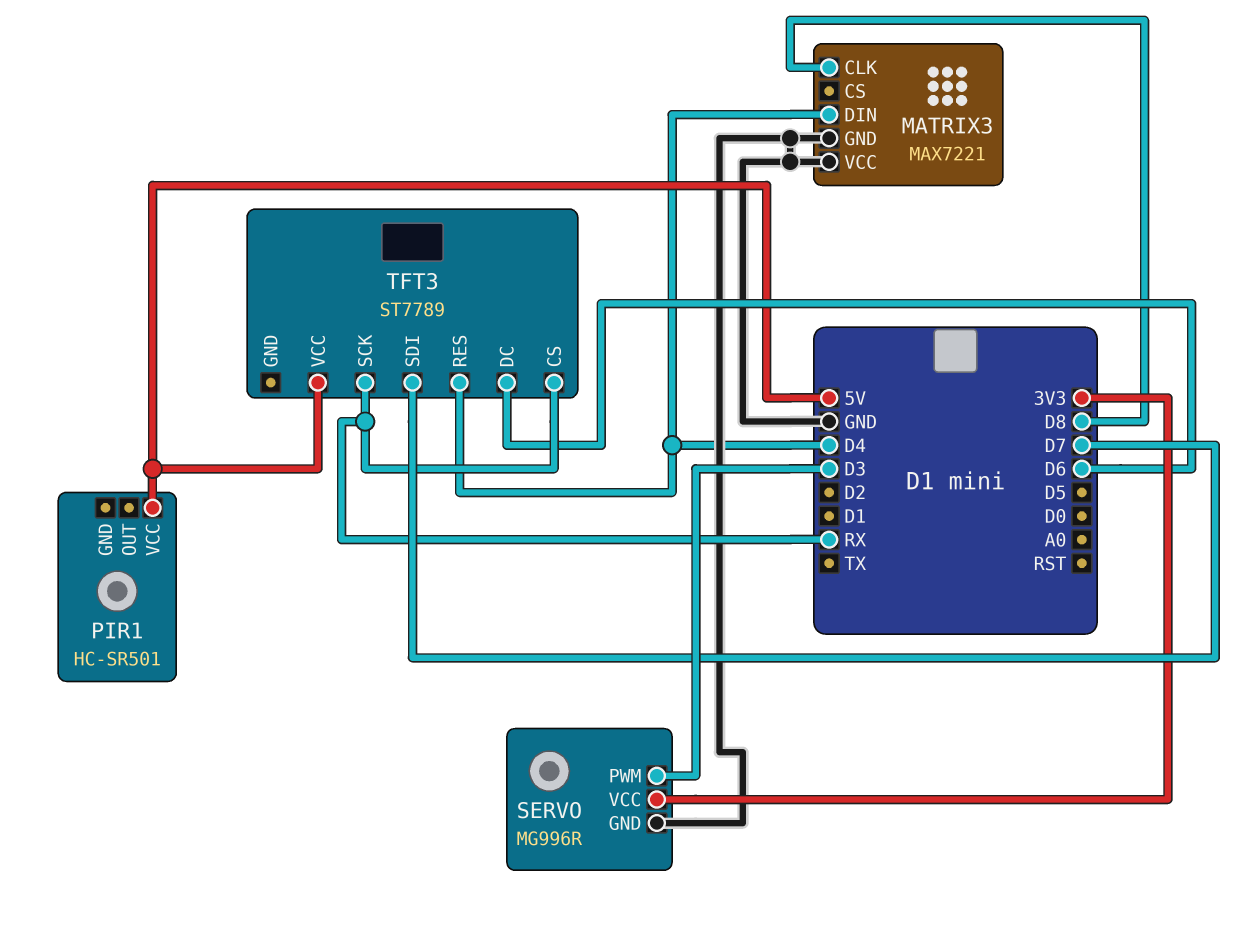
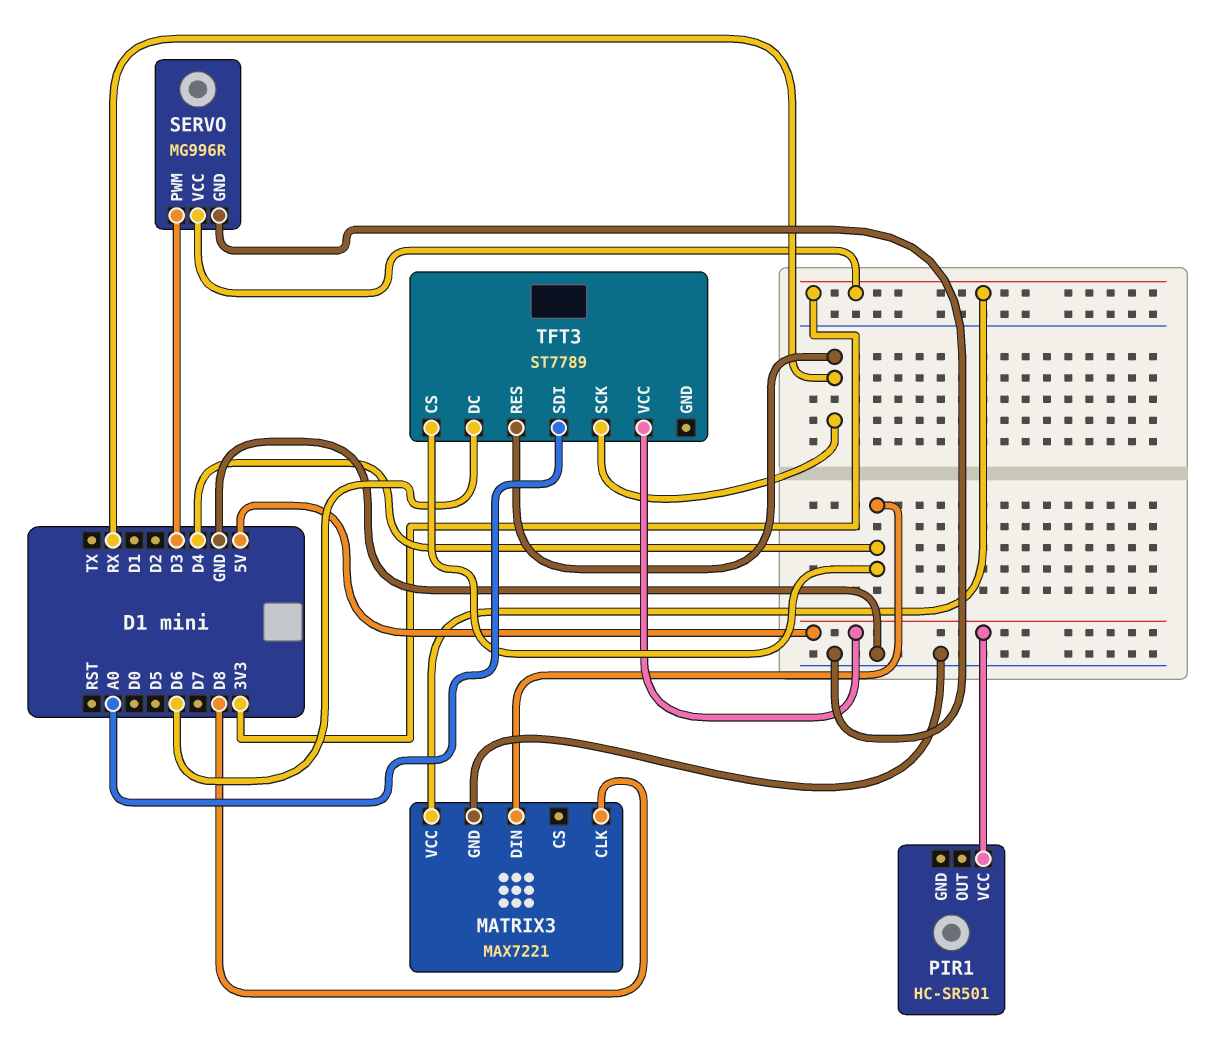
MATRIX3 pin VCC: GND -> 3V3
TFT3 pin CS: RX -> D4
TFT3 pin RES: D4 -> RX
TFT3 pin SDI: D7 -> A0

